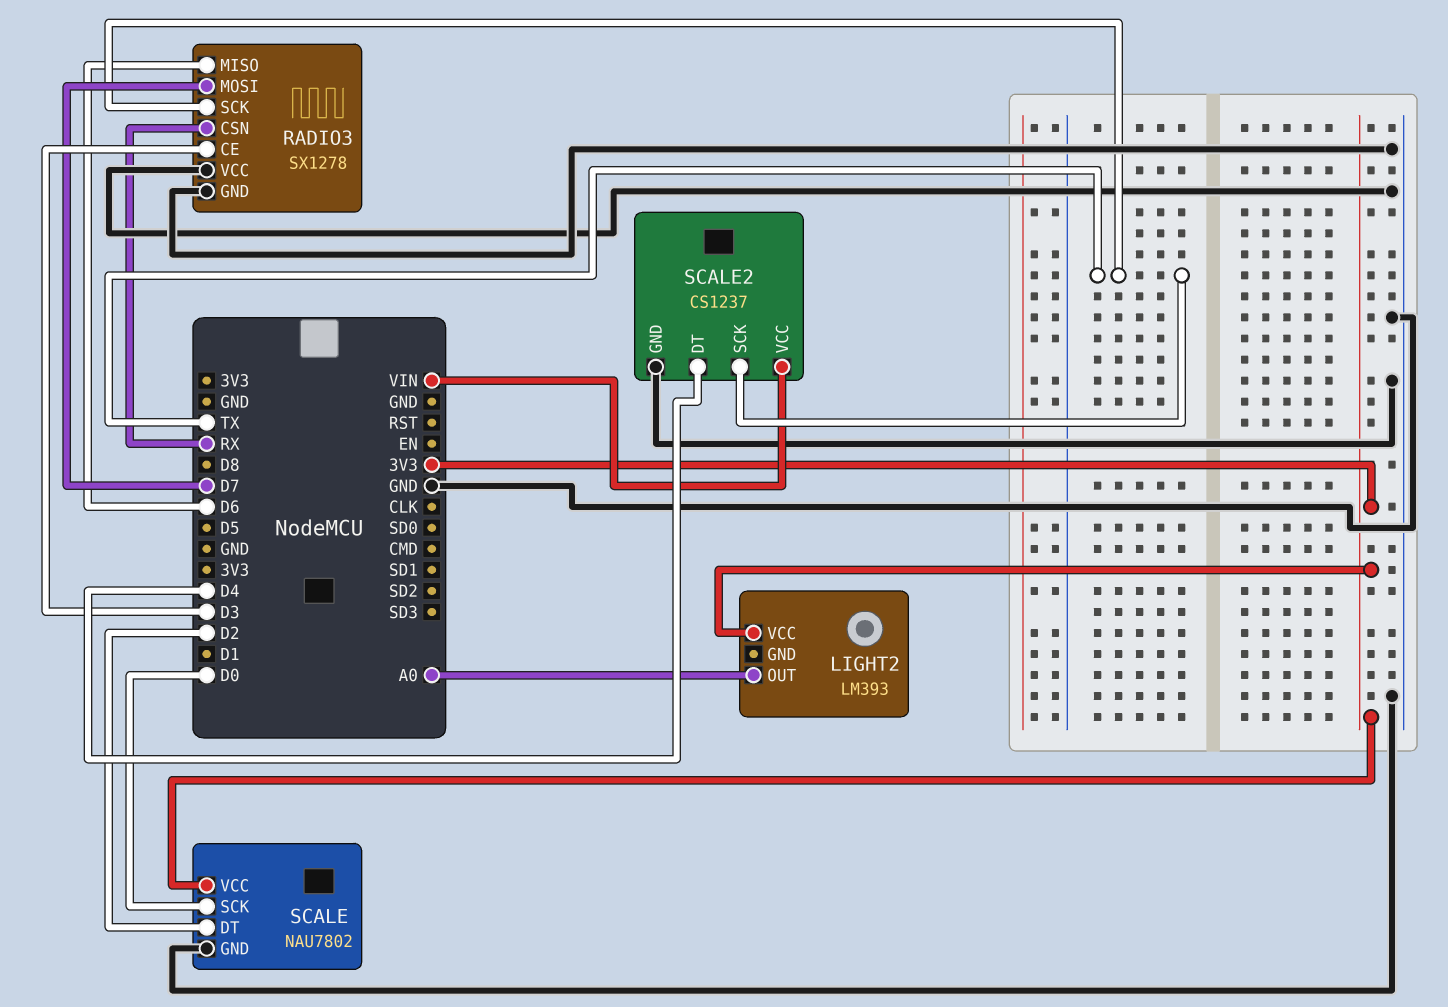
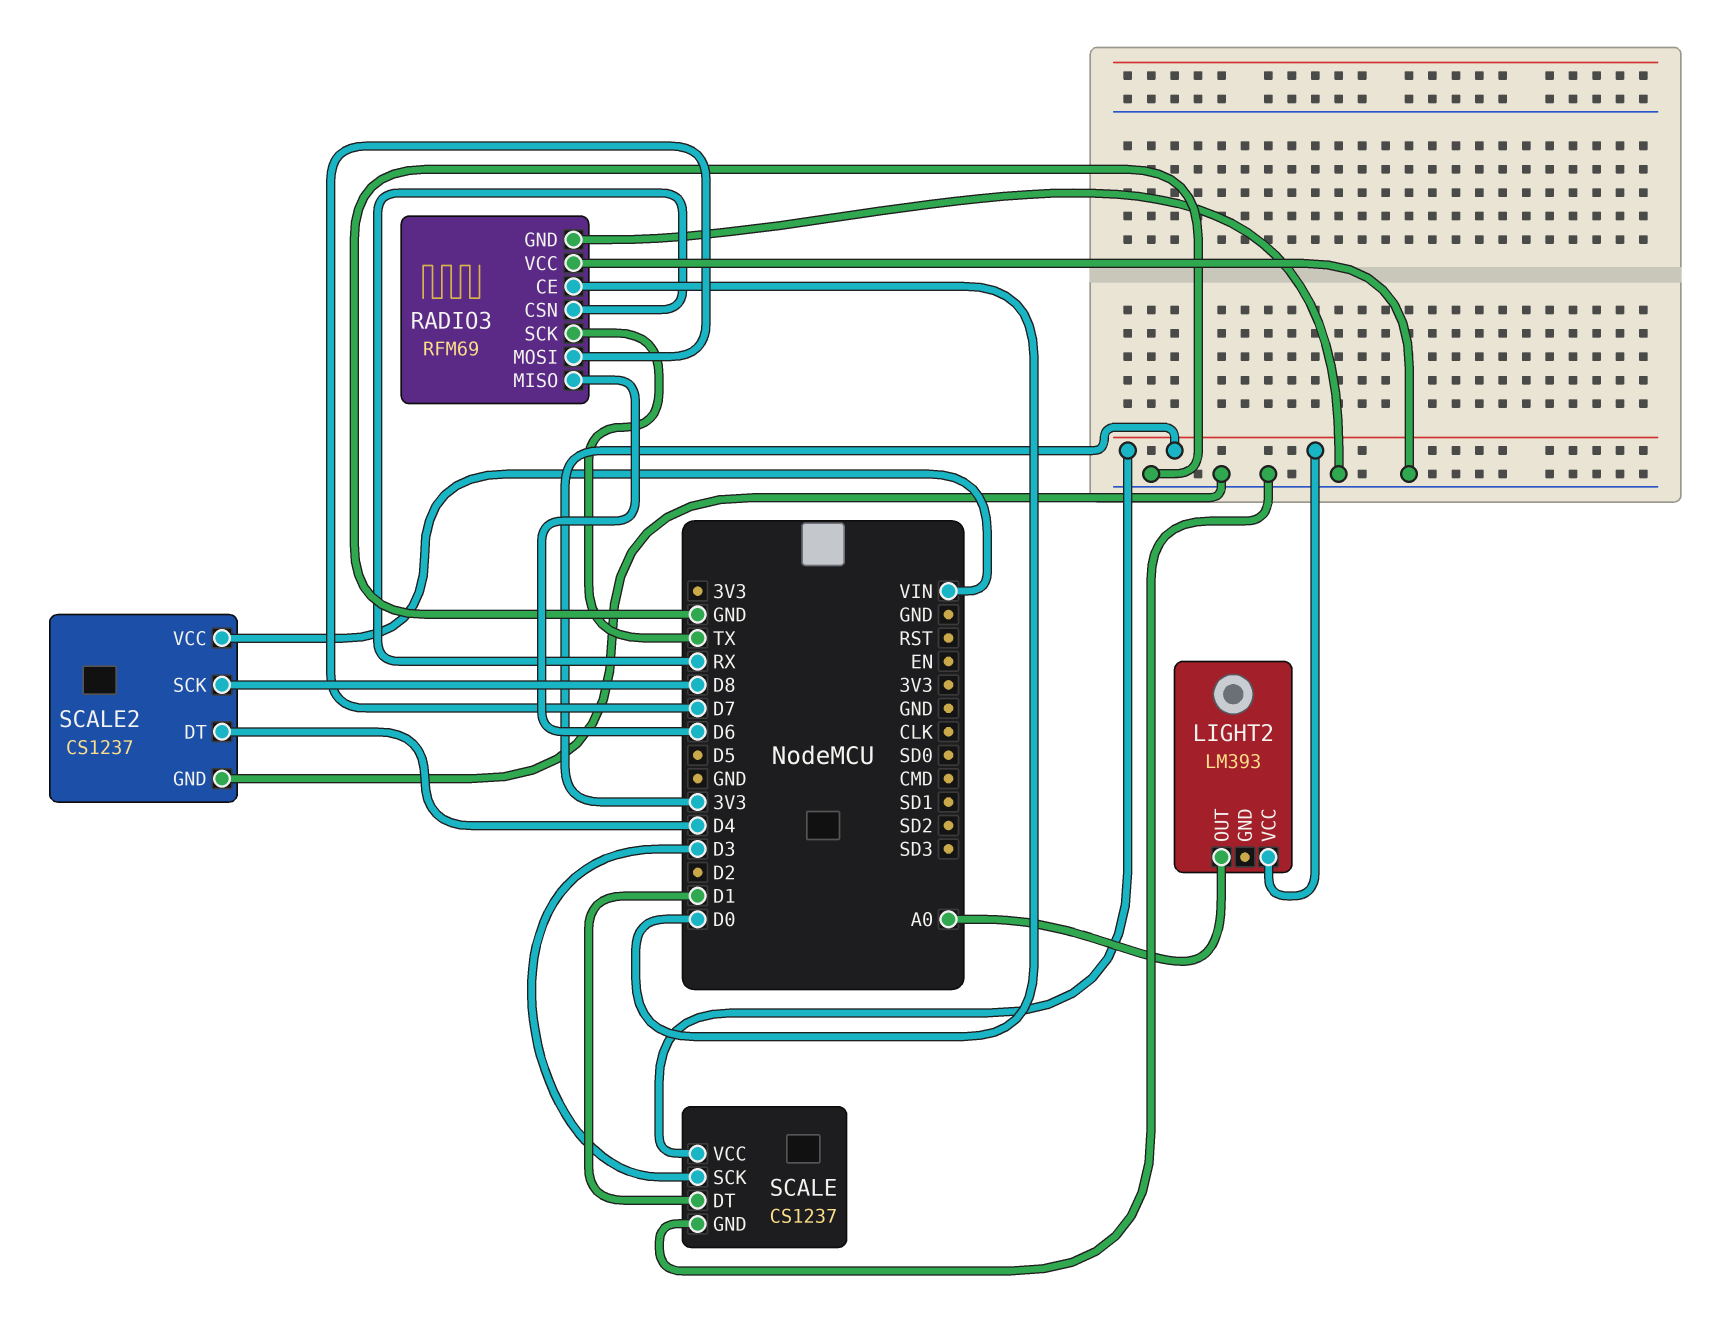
RADIO3: SX1278 -> RFM69
RADIO3 pin CE: D3 -> D0
SCALE: NAU7802 -> CS1237
SCALE pin DT: D2 -> D1
SCALE pin SCK: D0 -> D3
SCALE2 pin SCK: TX -> D8

